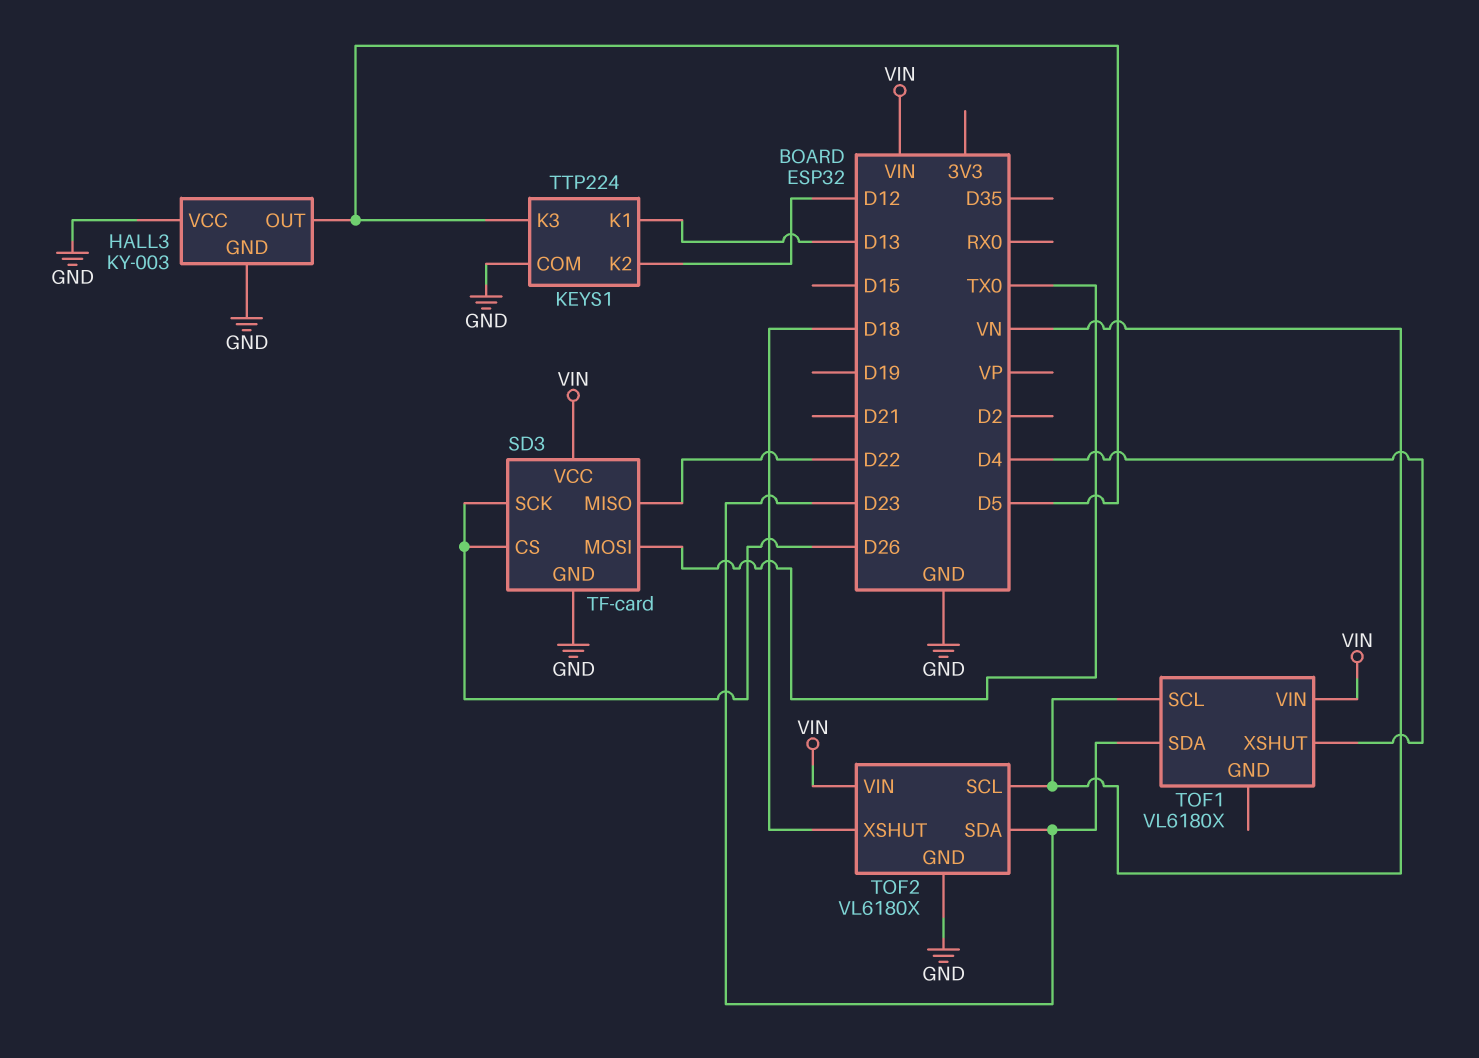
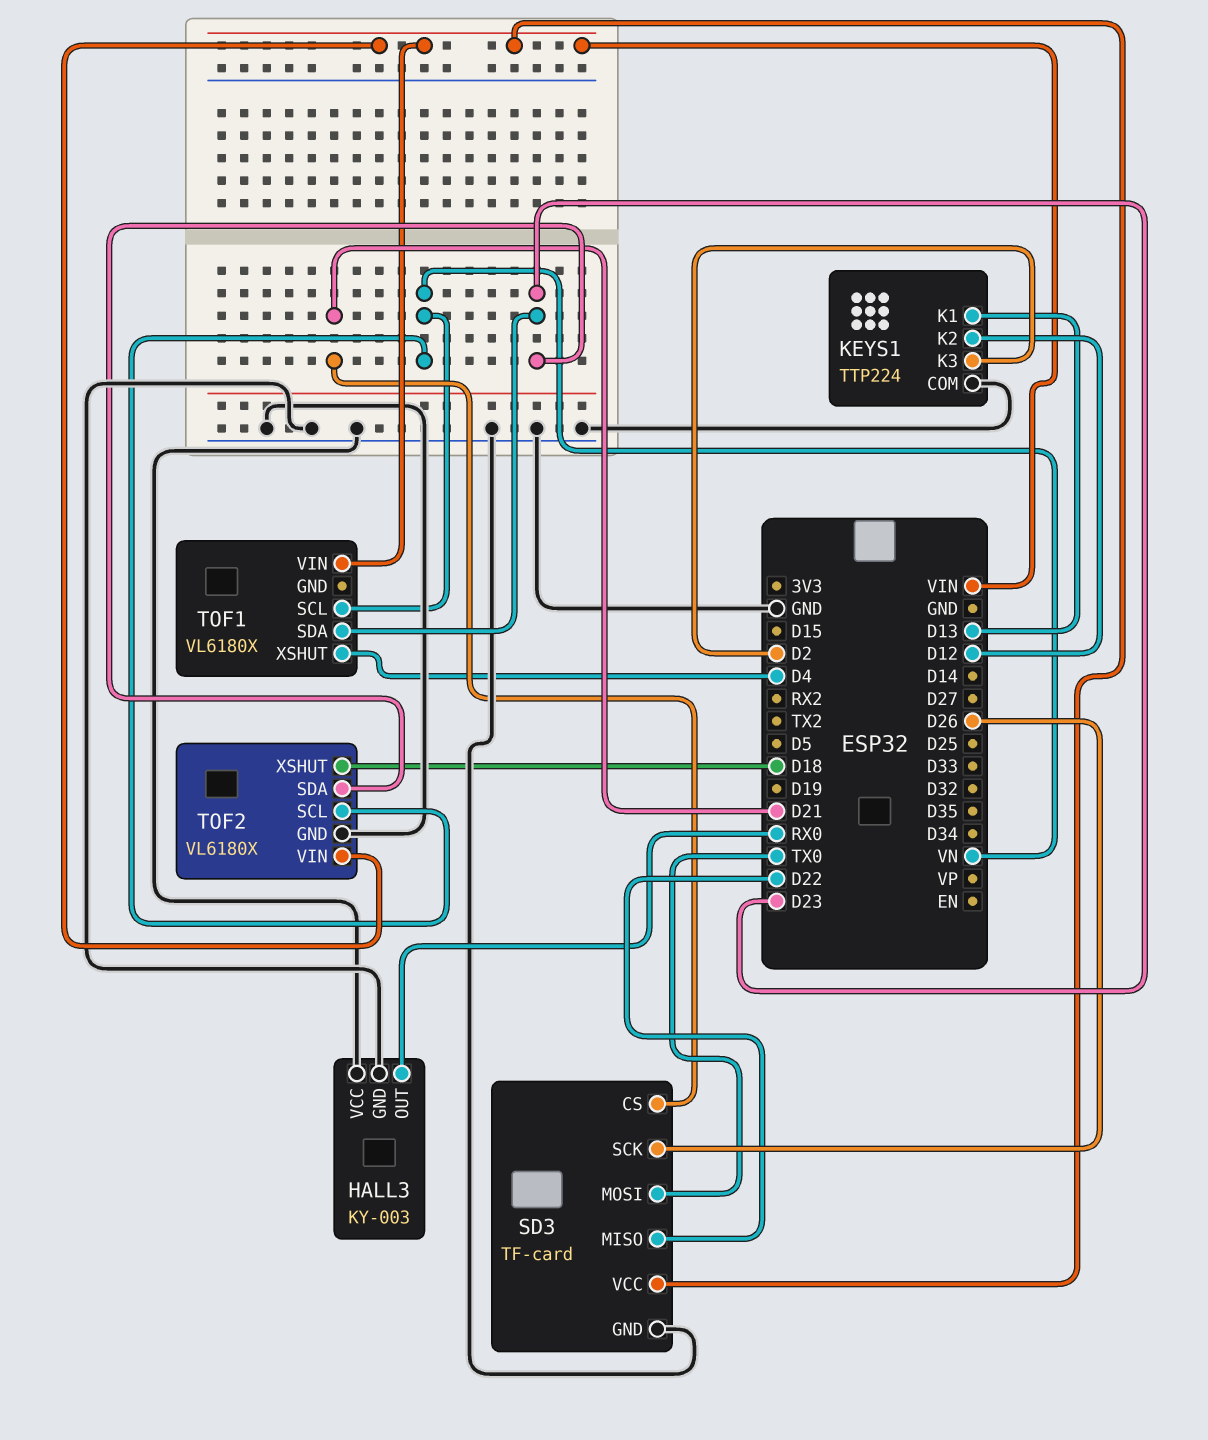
HALL3 pin OUT: D5 -> RX0
KEYS1 pin K3: D5 -> D2
SD3 pin CS: D26 -> D21

